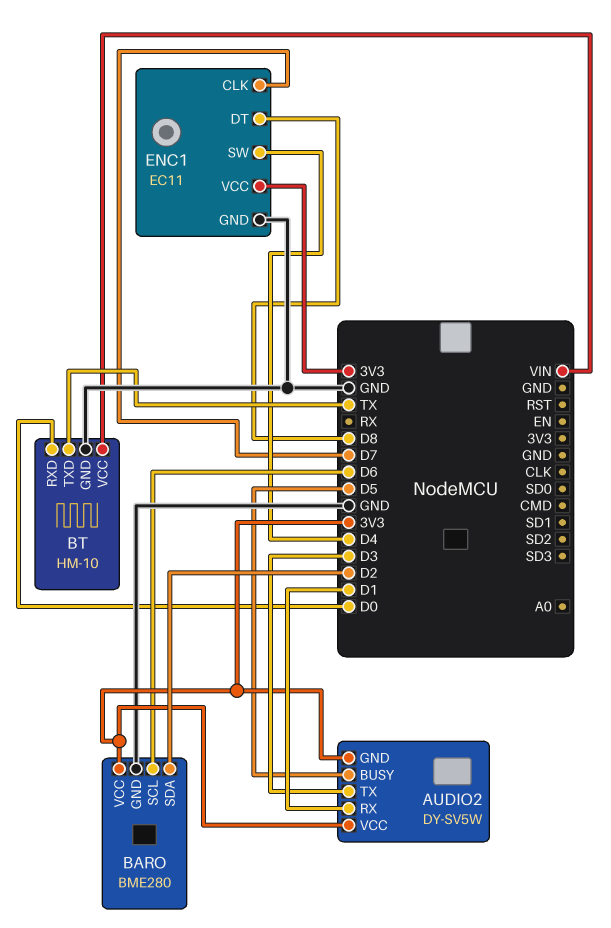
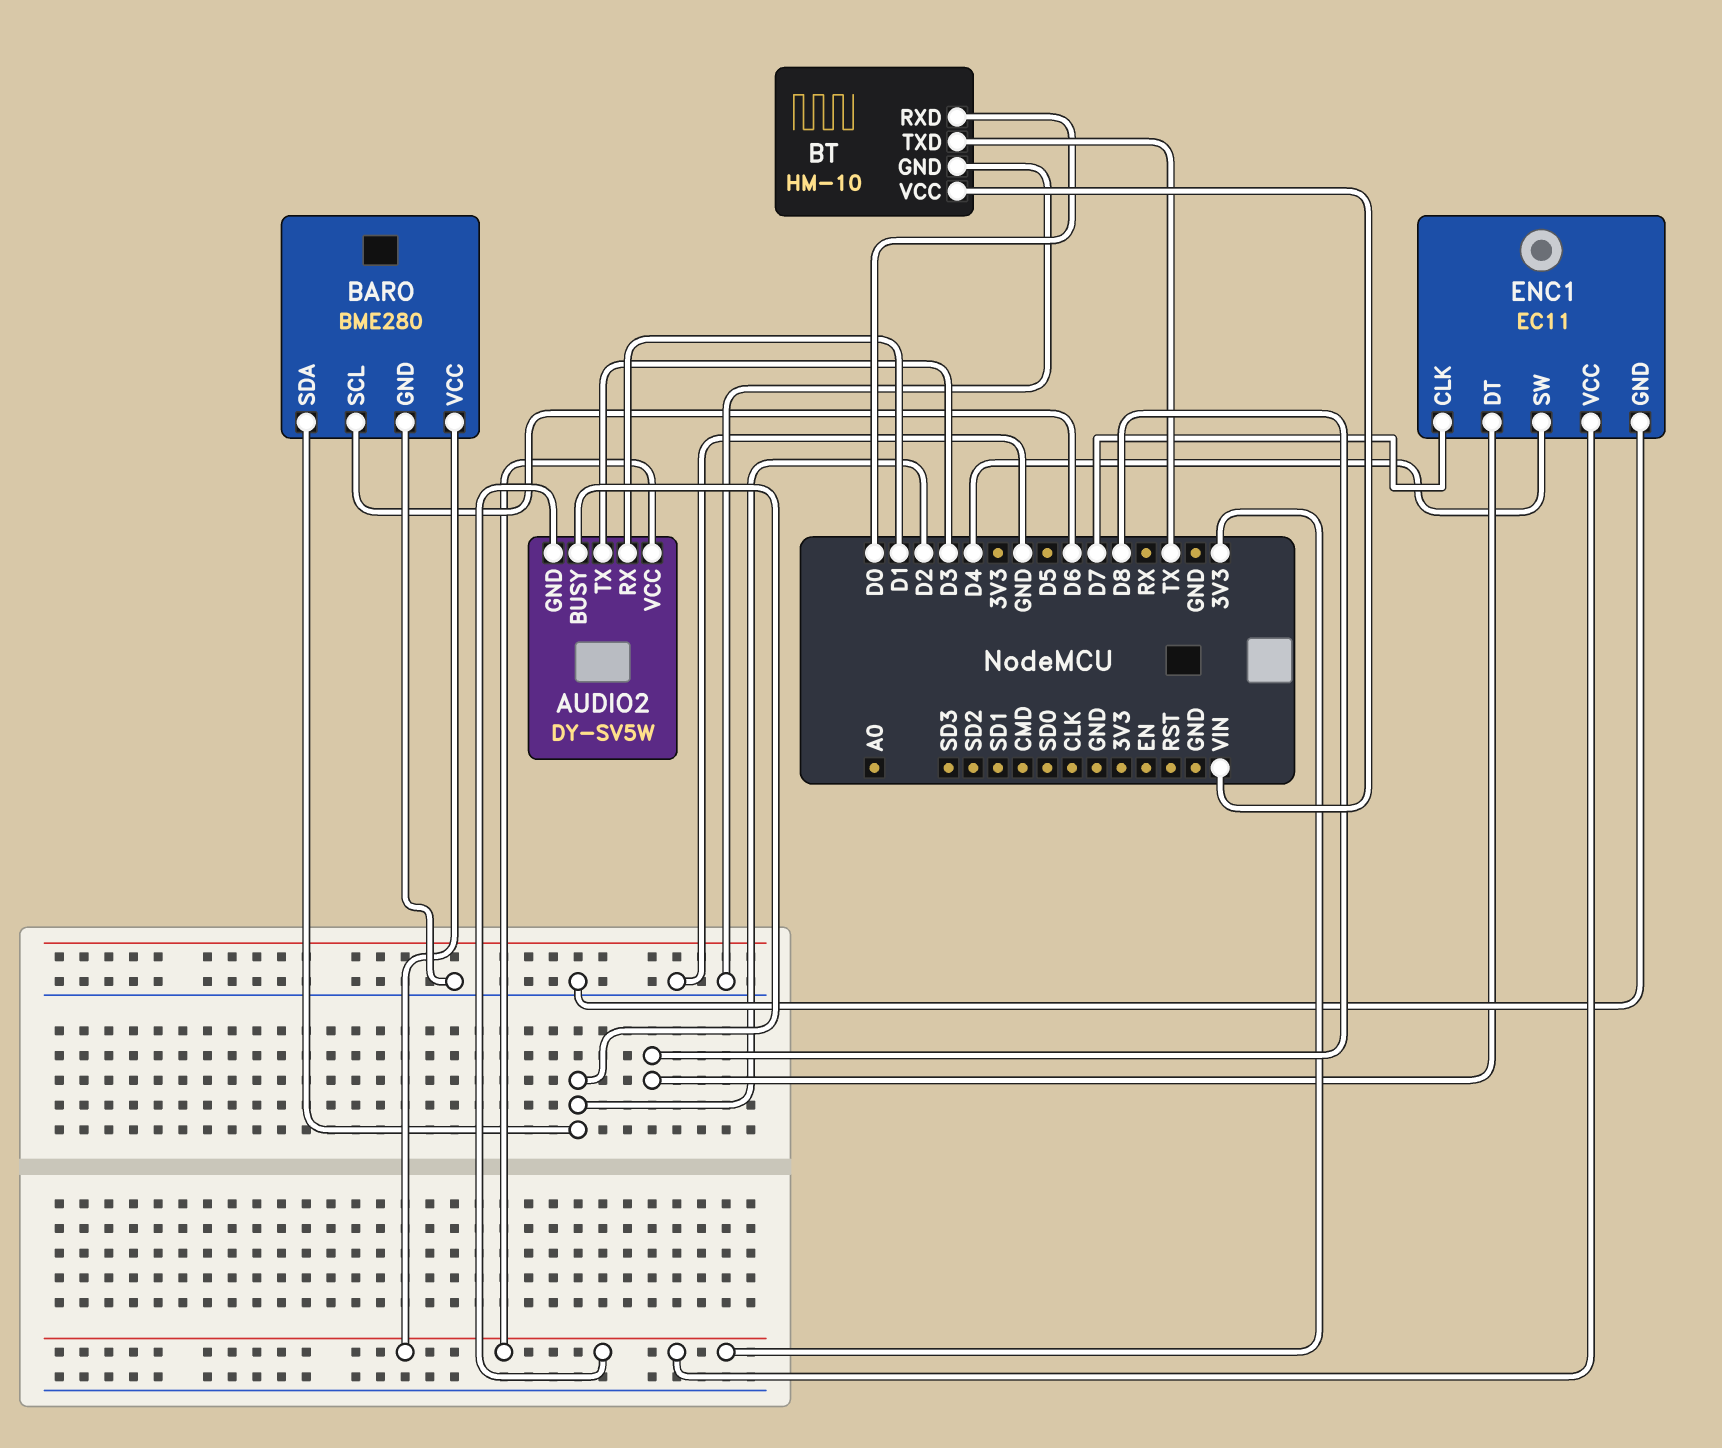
AUDIO2 pin BUSY: D5 -> D2

